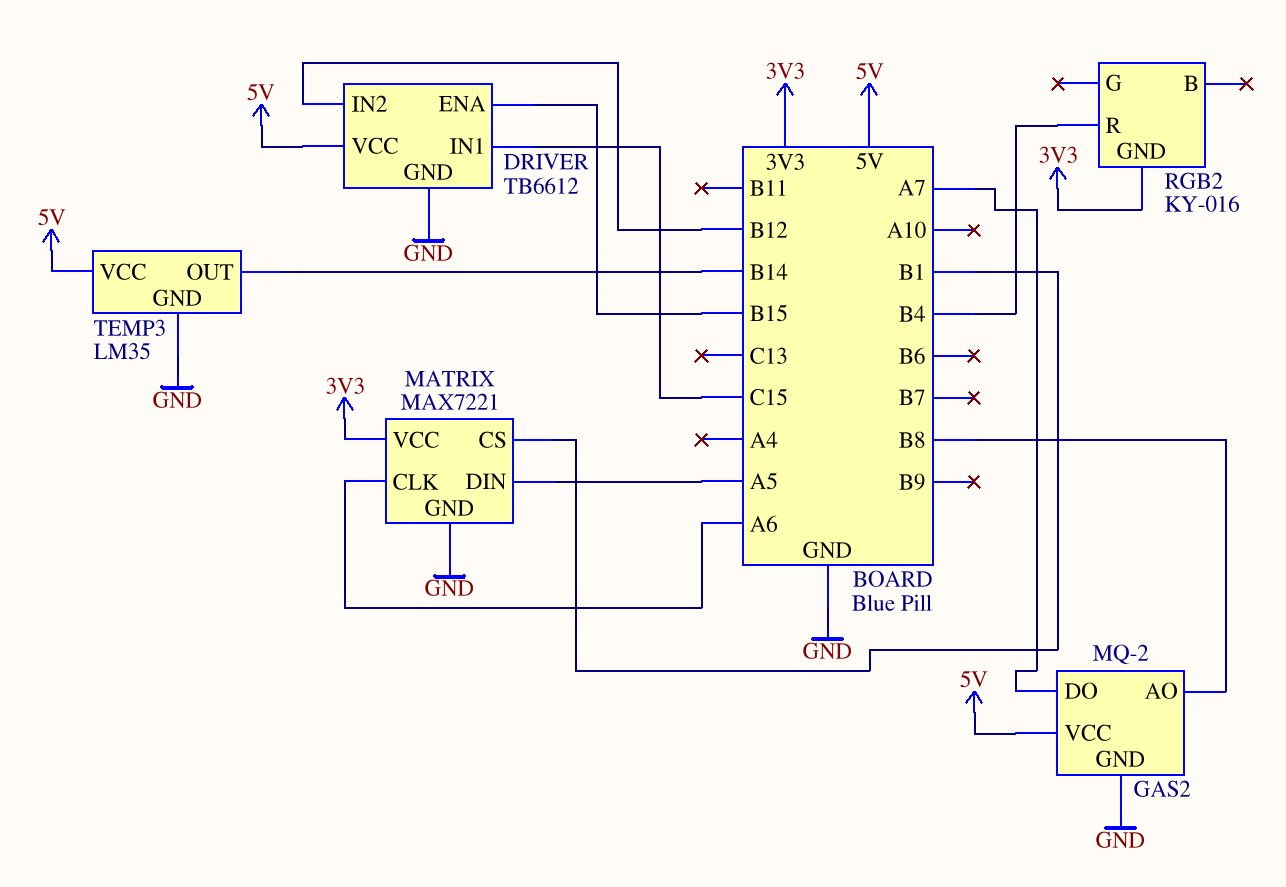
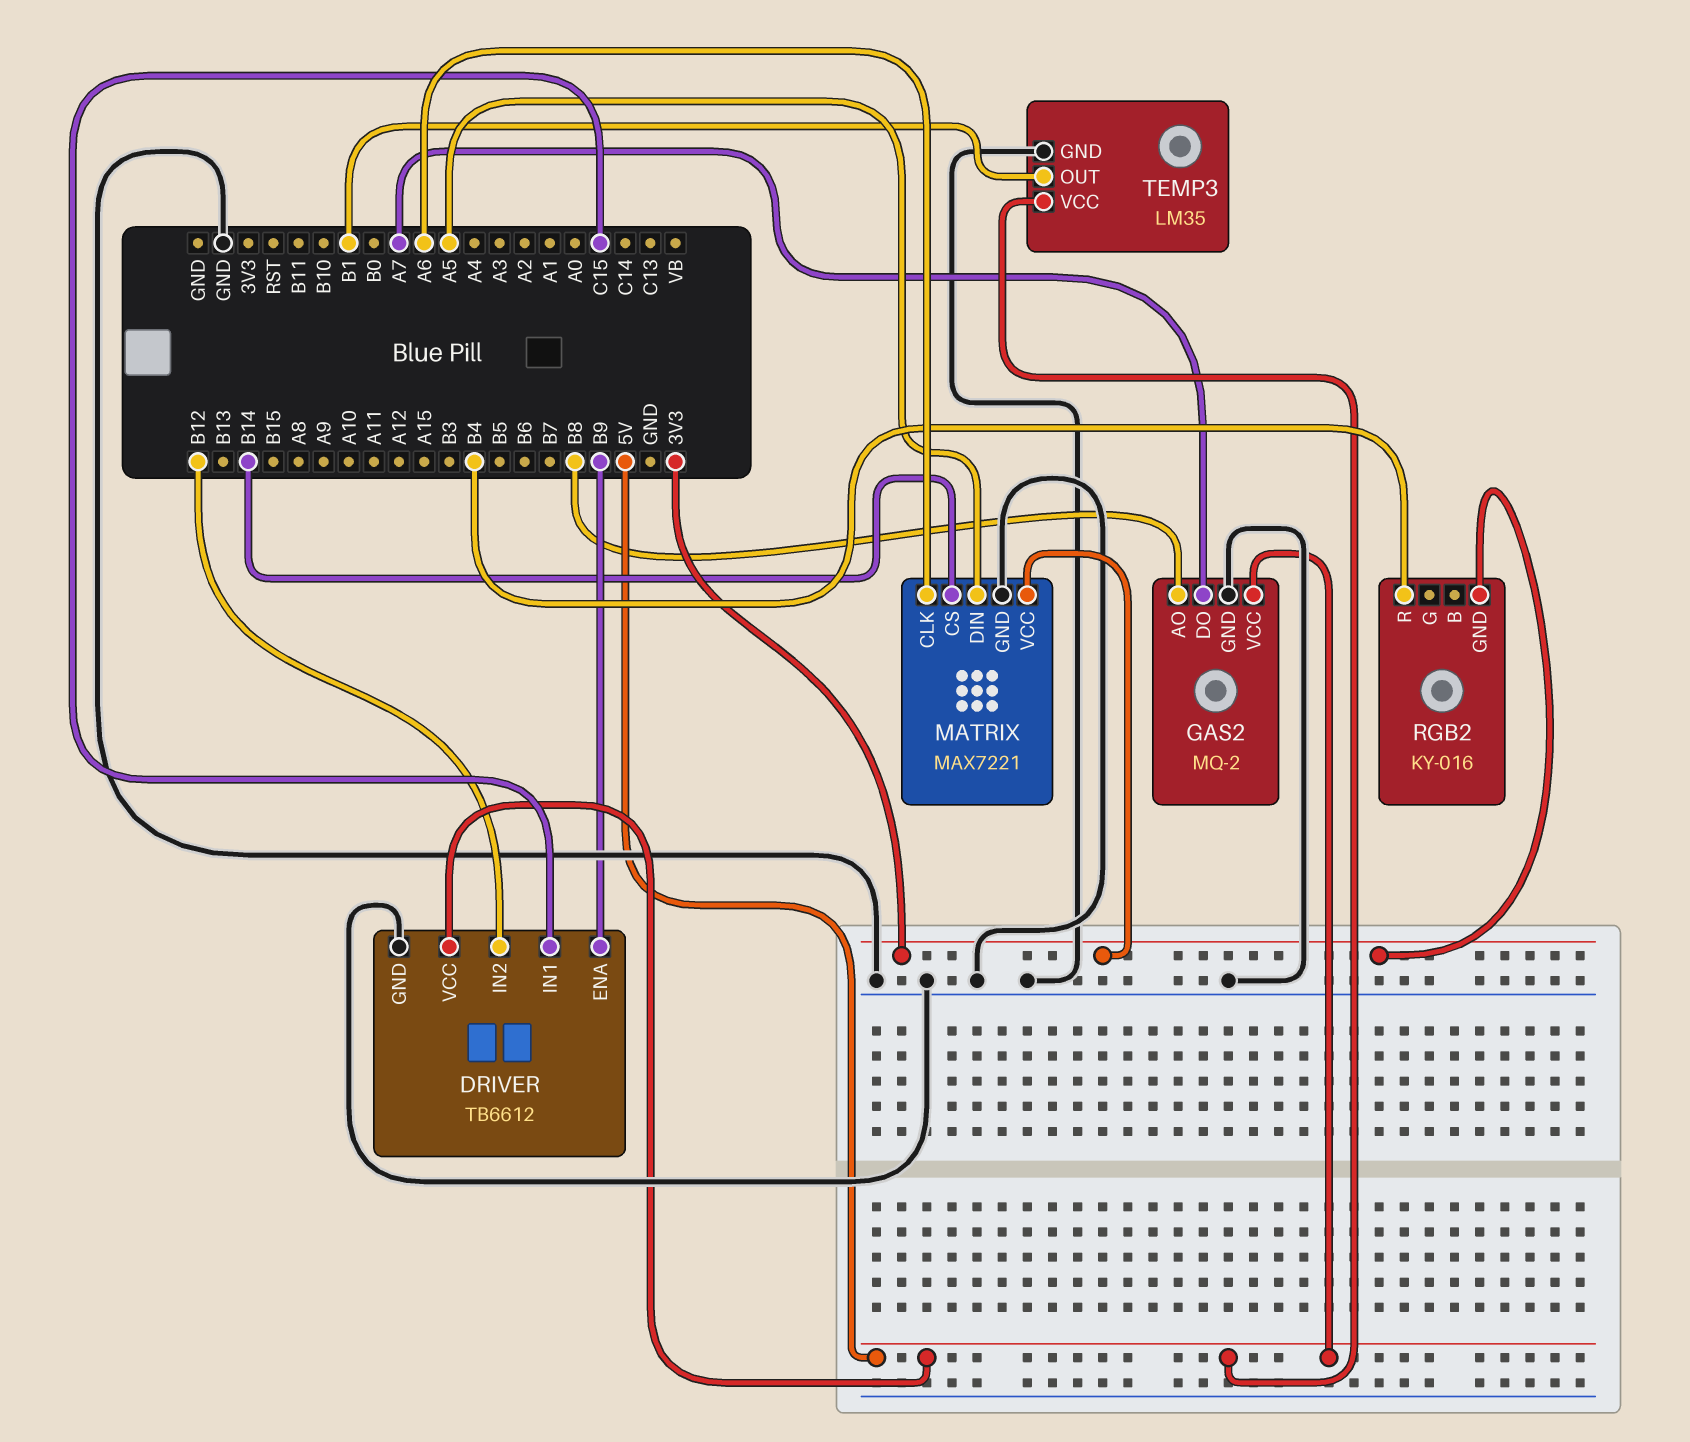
DRIVER pin ENA: B15 -> B9
MATRIX pin CS: B1 -> B14
TEMP3 pin OUT: B14 -> B1

